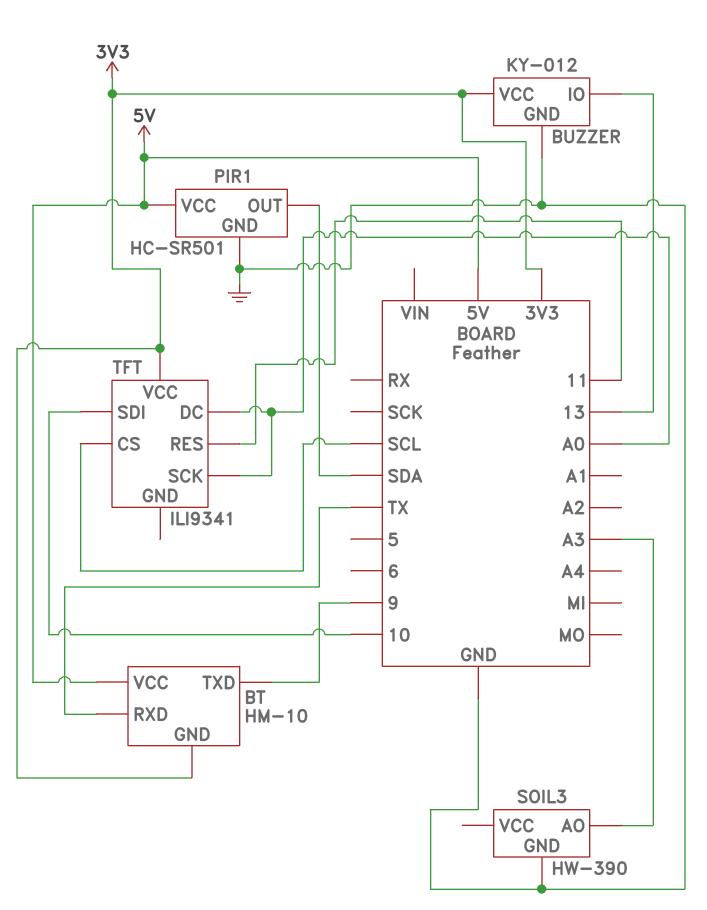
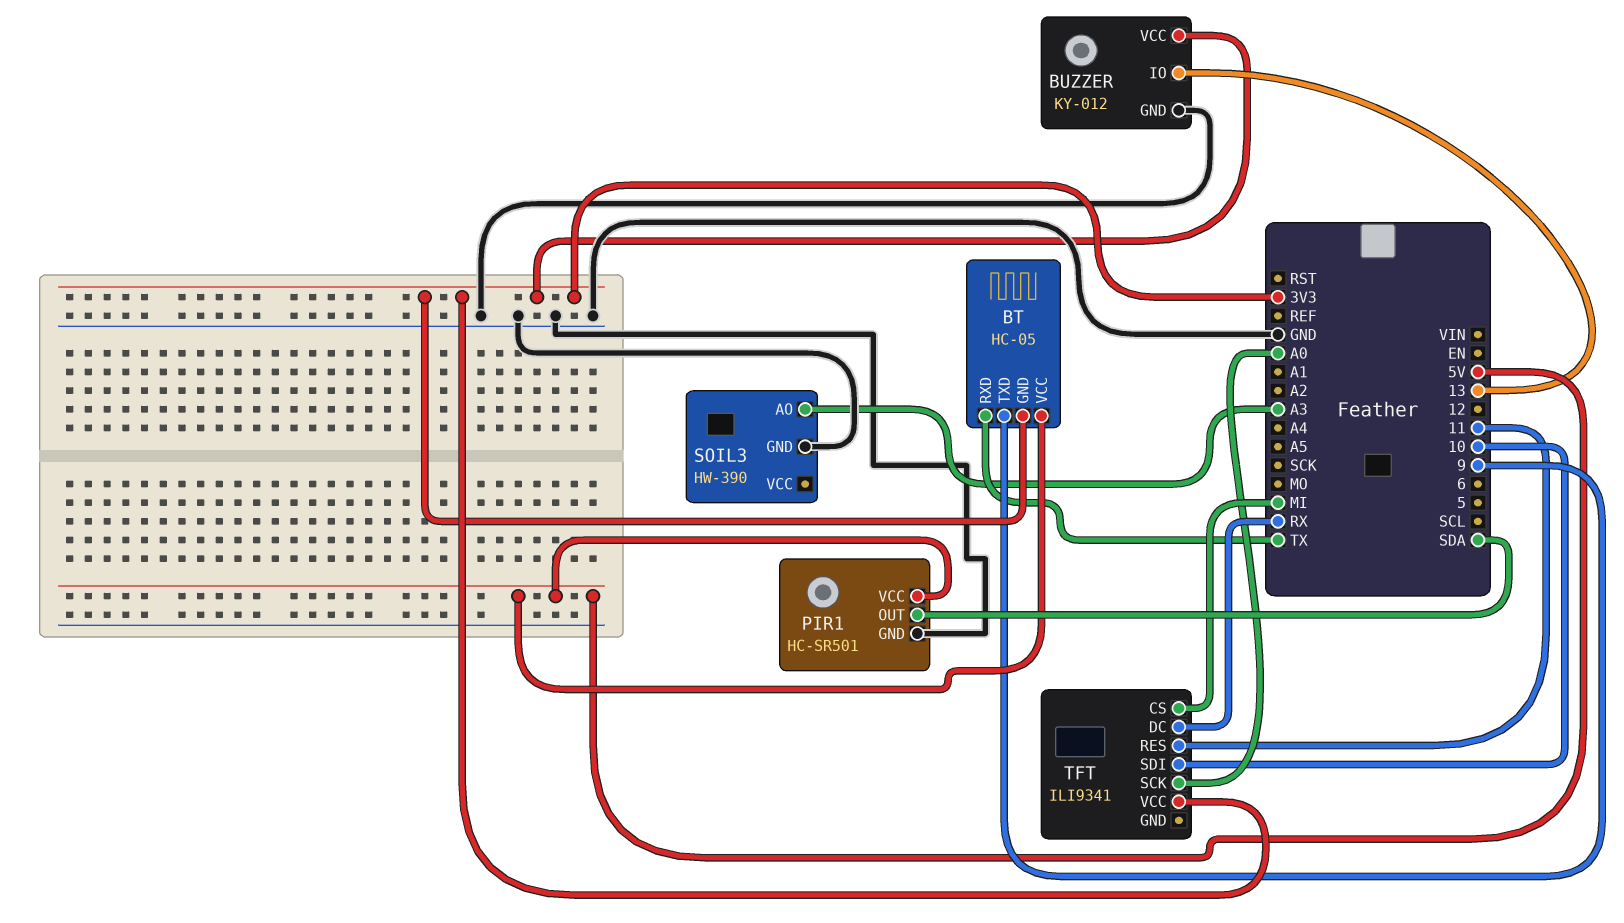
BT: HM-10 -> HC-05
TFT pin CS: SCL -> MI
TFT pin DC: A0 -> RX

